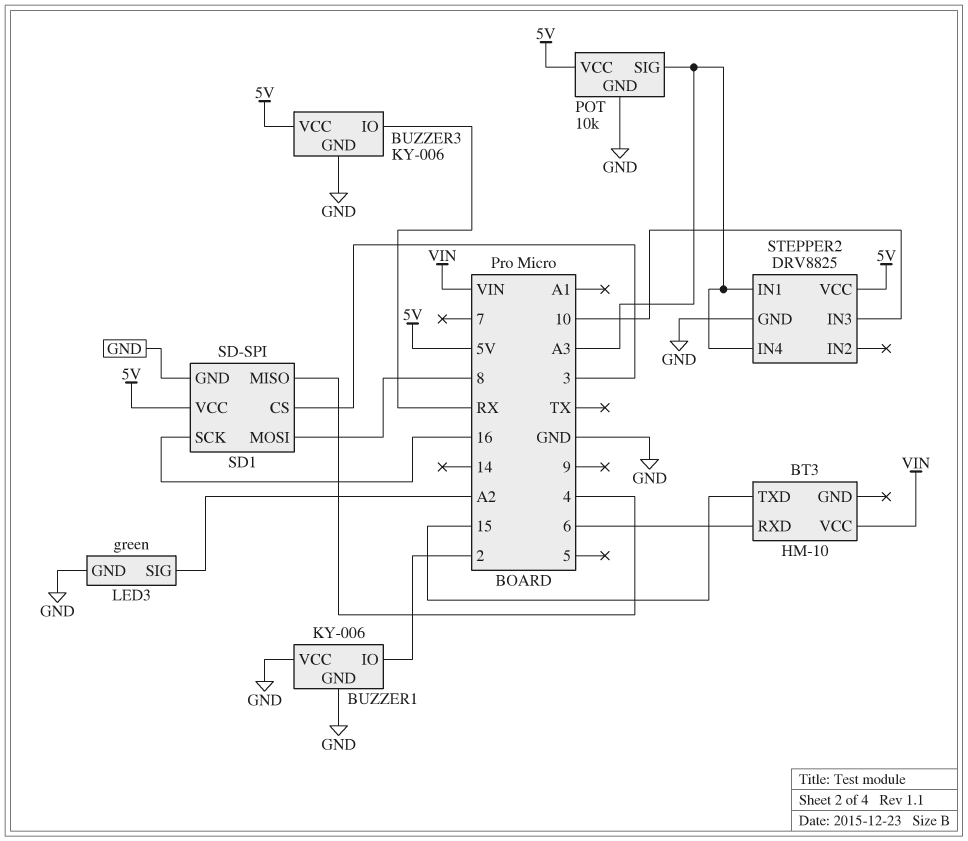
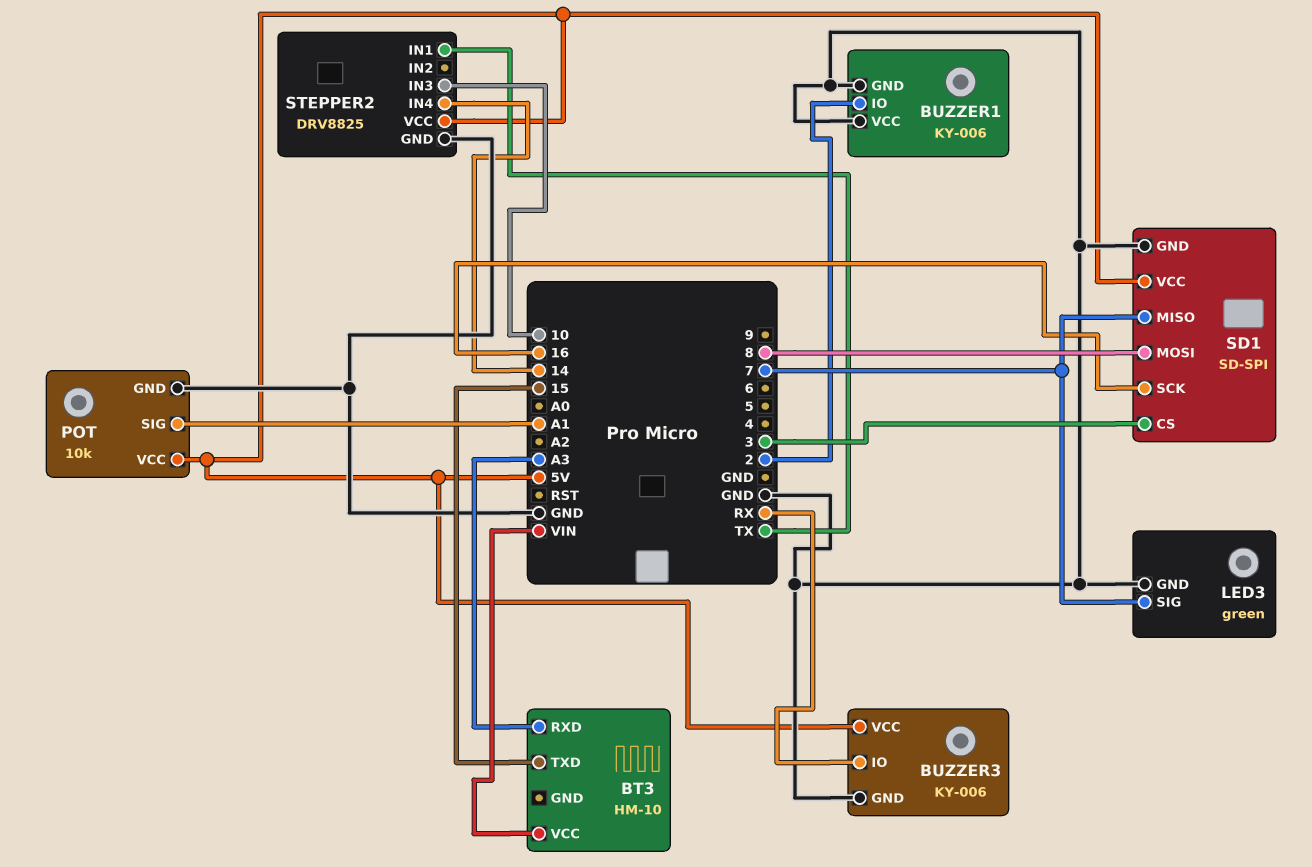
BT3 pin RXD: 6 -> A3
LED3 pin SIG: A2 -> 7
POT pin SIG: A3 -> A1
SD1 pin MISO: 4 -> 7
STEPPER2 pin IN1: A3 -> TX
STEPPER2 pin IN4: A3 -> 14

